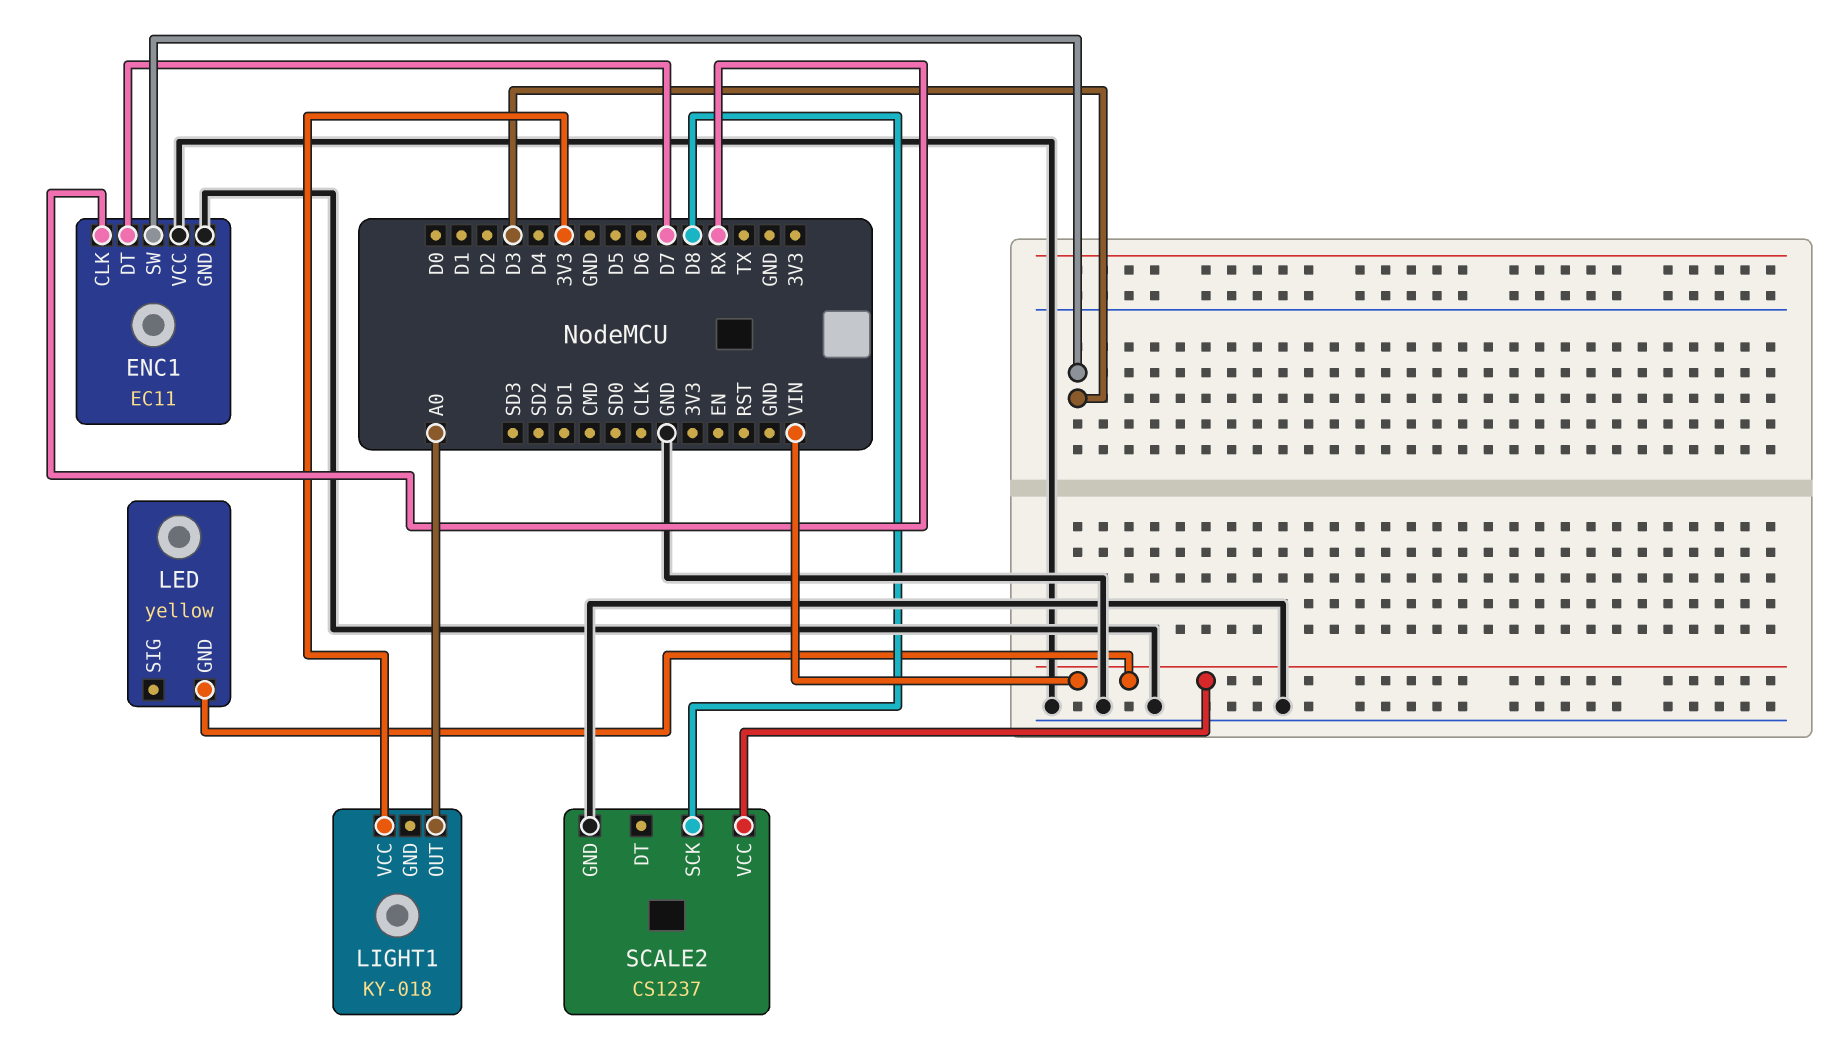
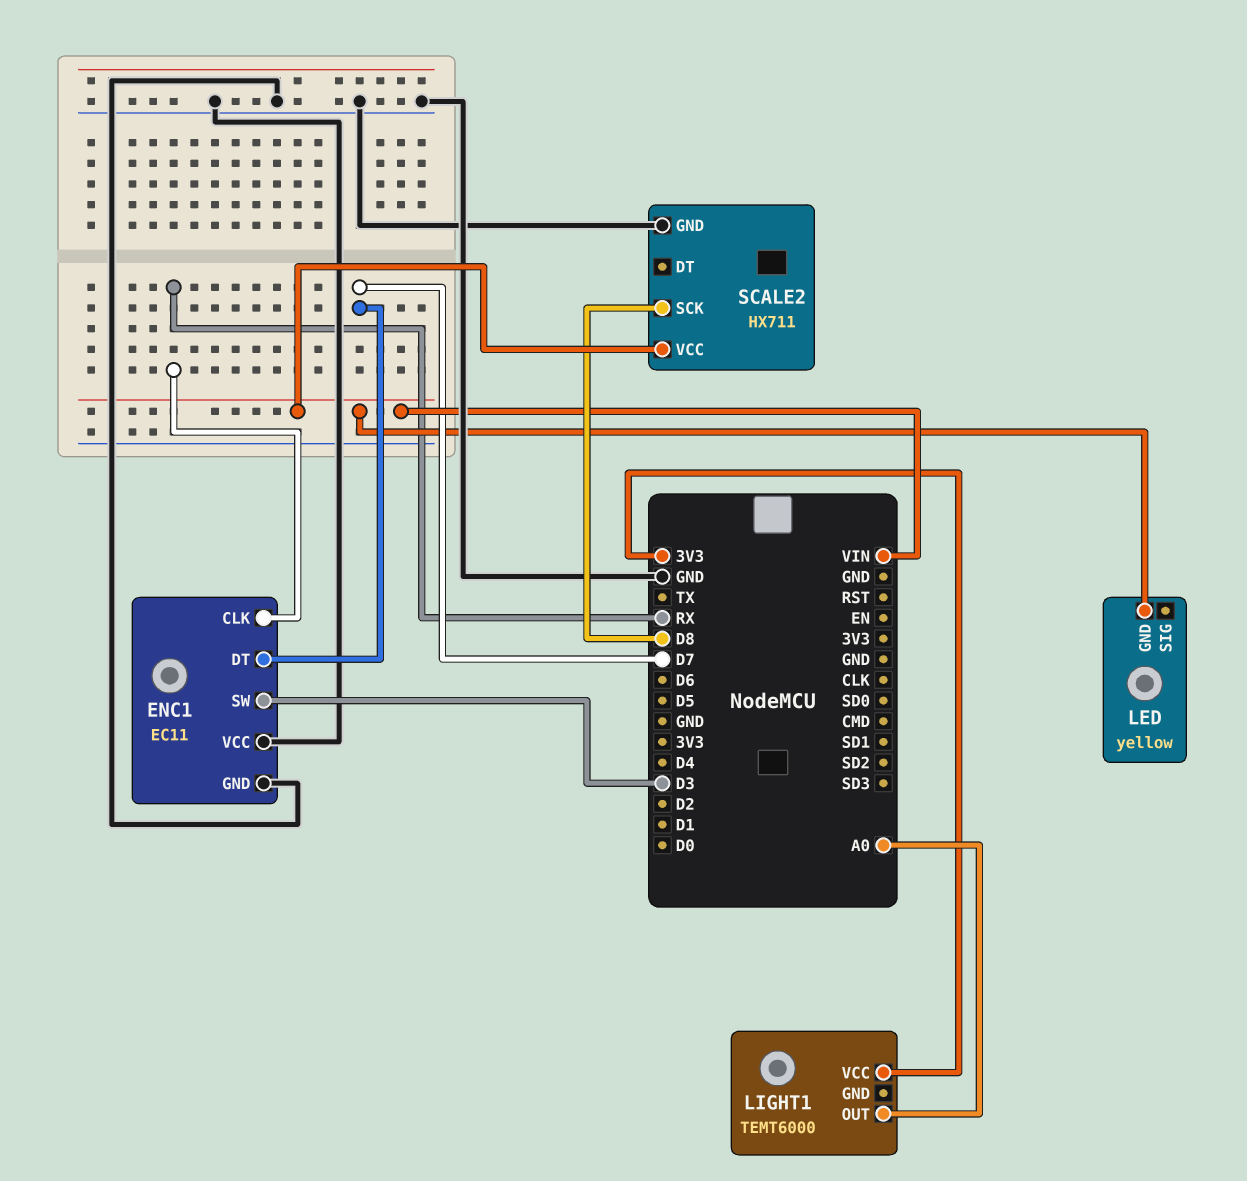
LIGHT1: KY-018 -> TEMT6000
SCALE2: CS1237 -> HX711

